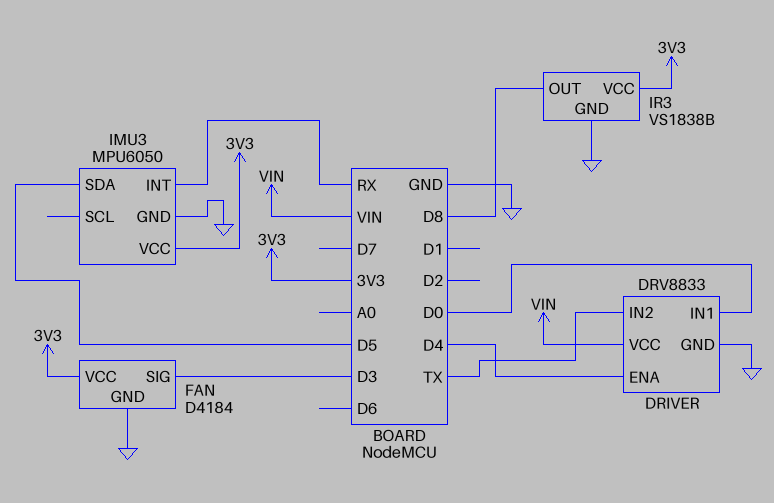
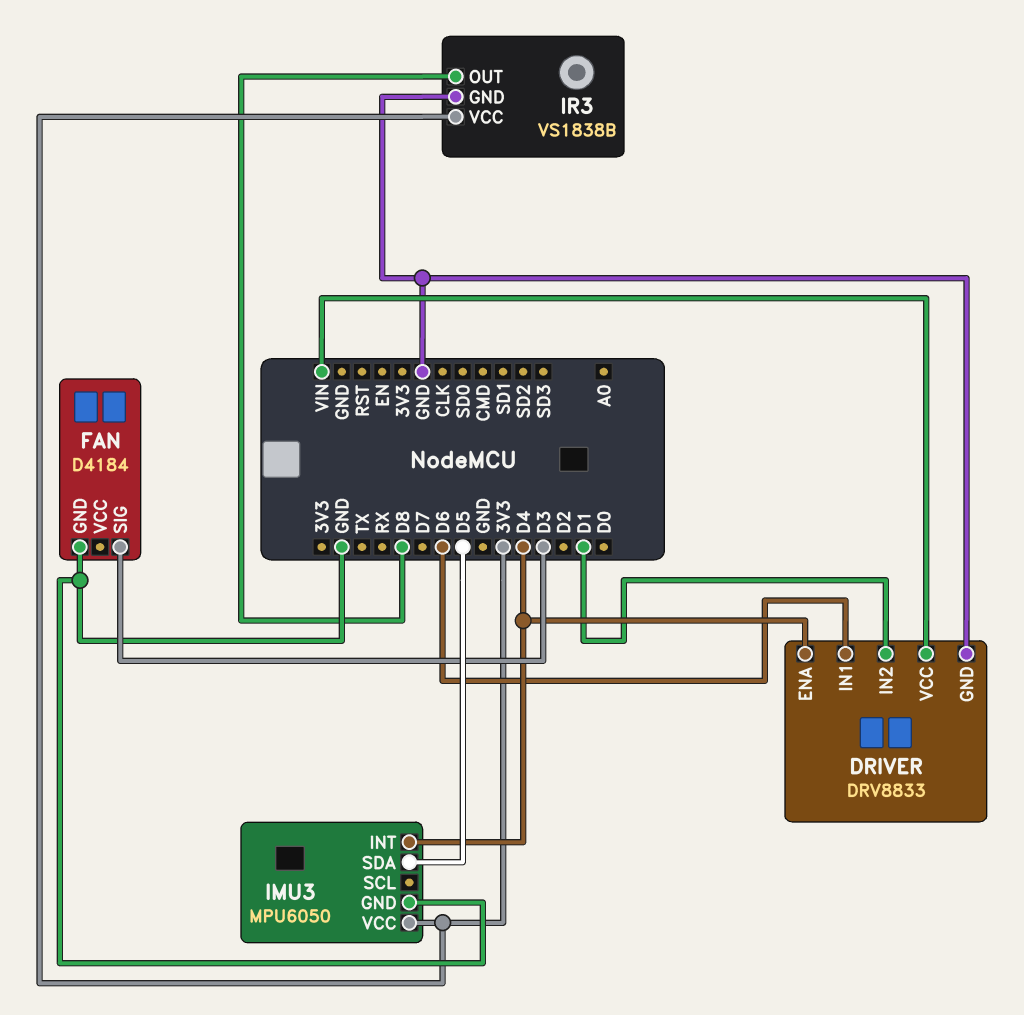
DRIVER pin IN1: D0 -> D6
DRIVER pin IN2: TX -> D1
FAN pin VCC: 3V3 -> none
IMU3 pin INT: RX -> D4

